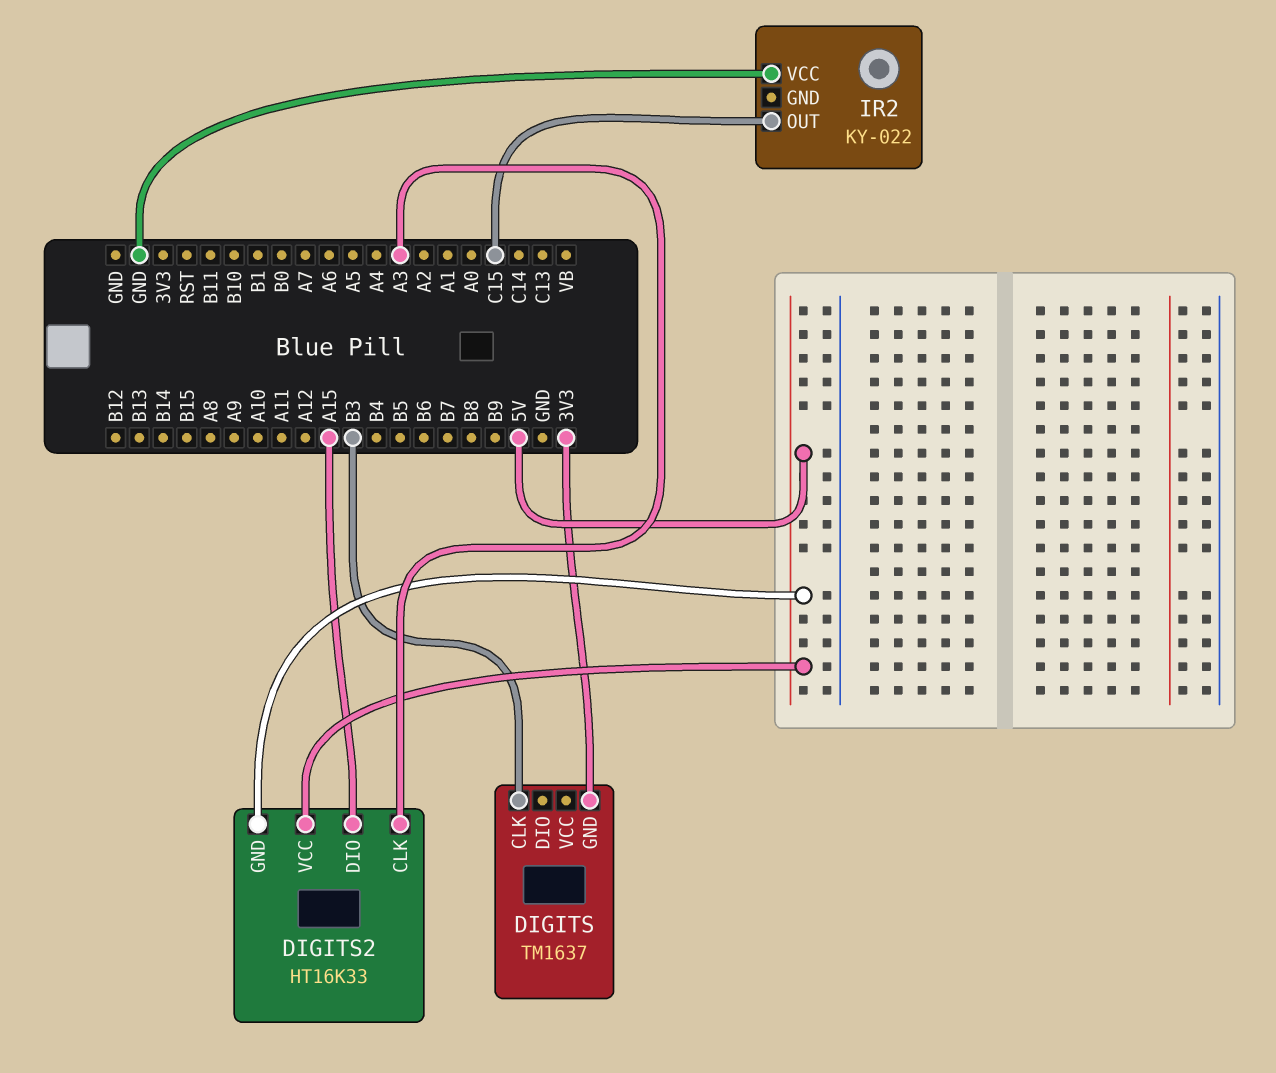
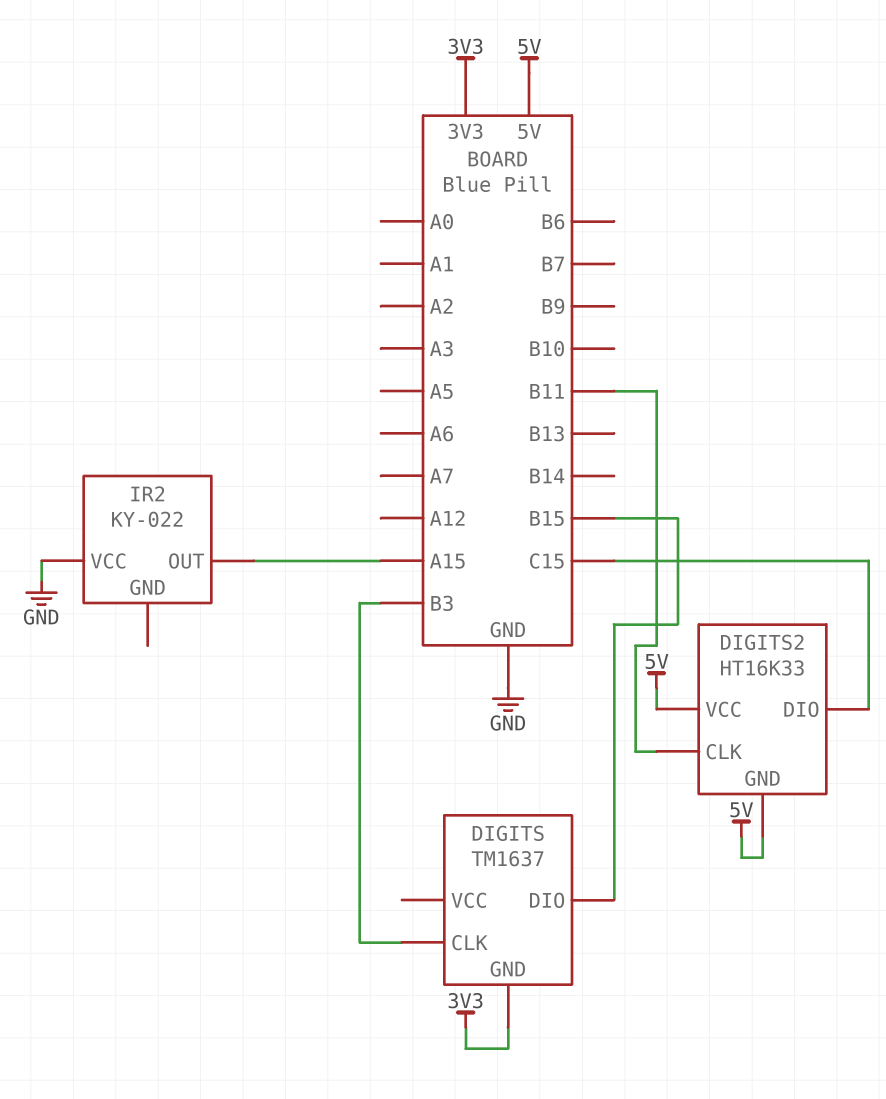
DIGITS pin DIO: none -> B15
DIGITS2 pin CLK: A3 -> B11
DIGITS2 pin DIO: A15 -> C15
IR2 pin OUT: C15 -> A15

